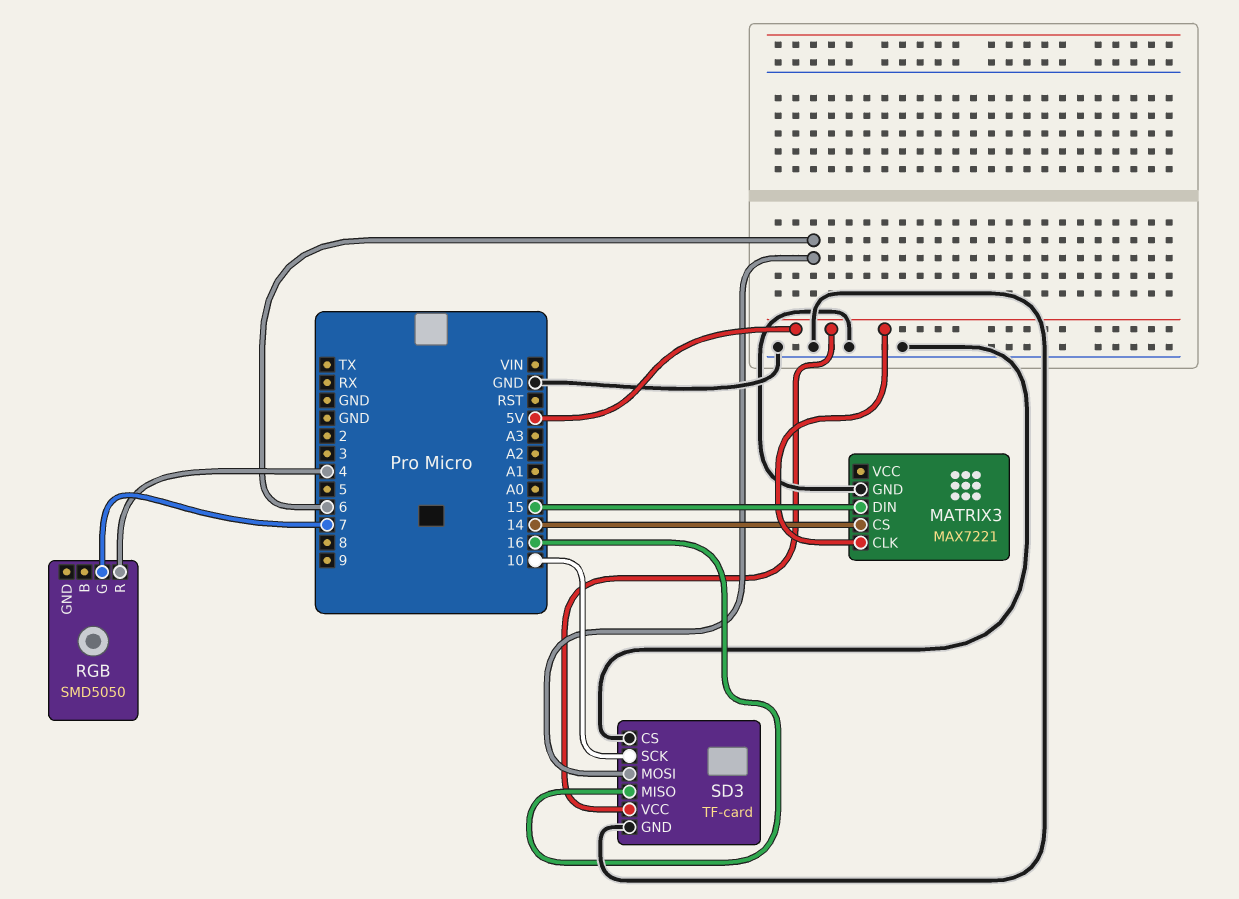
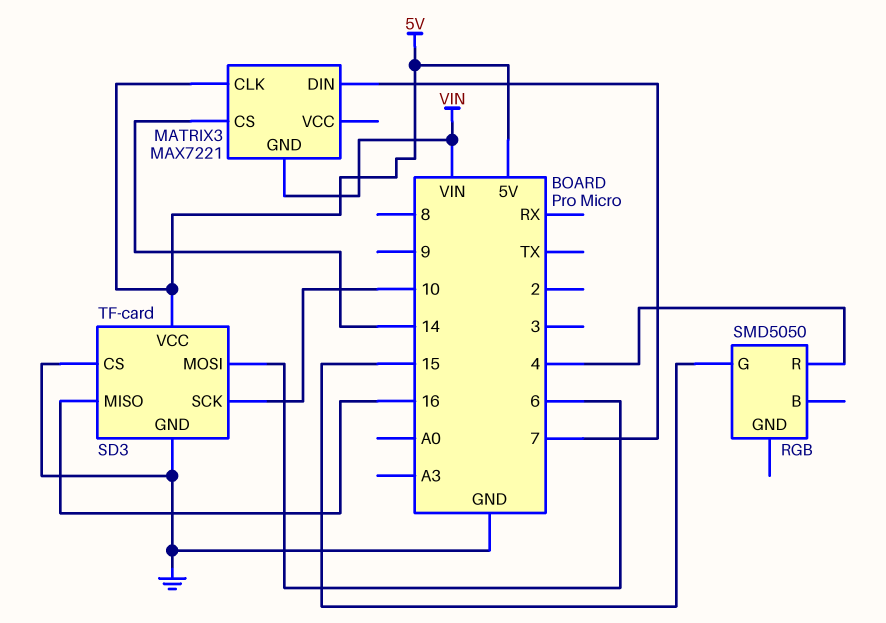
MATRIX3 pin DIN: 15 -> 7
MATRIX3 pin GND: GND -> VIN
RGB pin G: 7 -> 15

